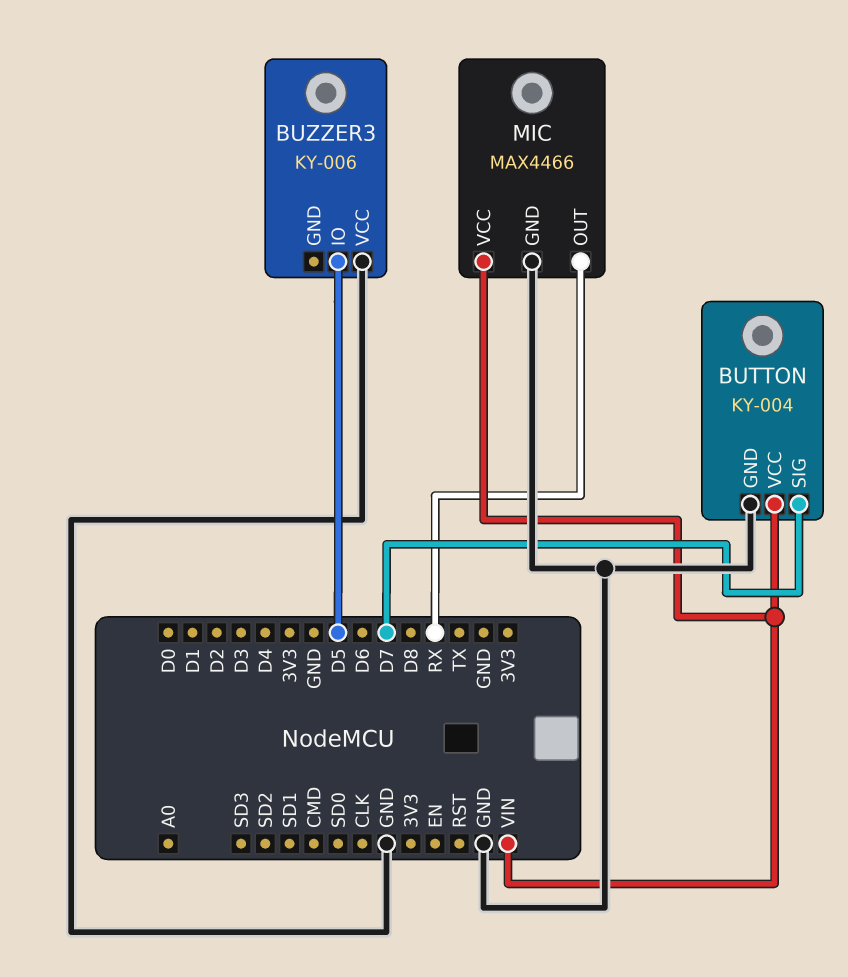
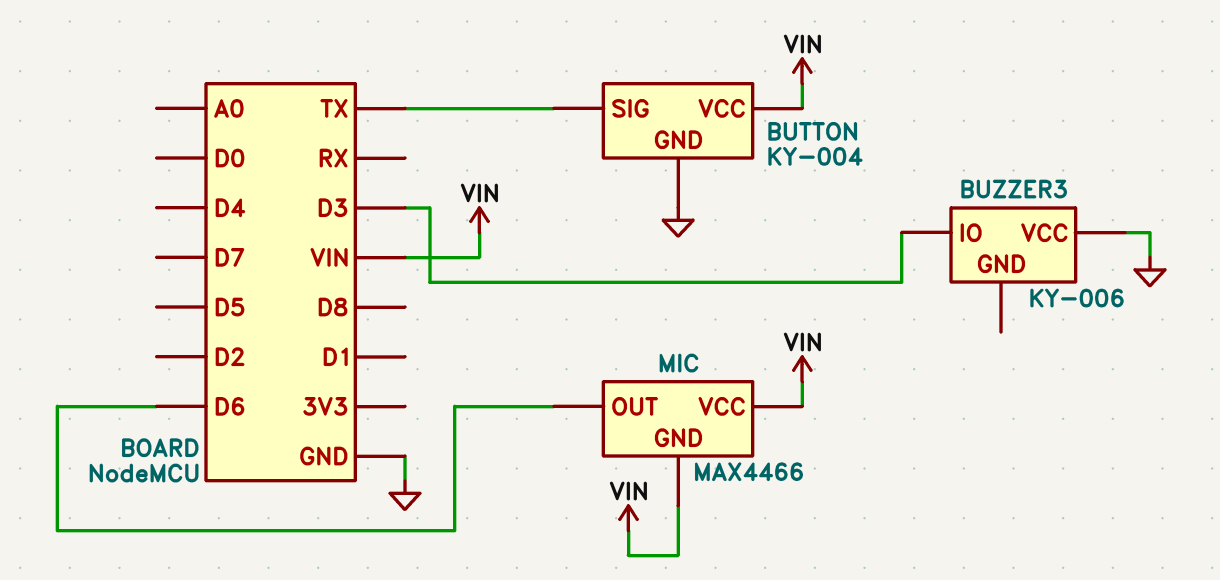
BUTTON pin SIG: D7 -> TX
BUZZER3 pin IO: D5 -> D3
MIC pin GND: GND -> VIN
MIC pin OUT: RX -> D6

